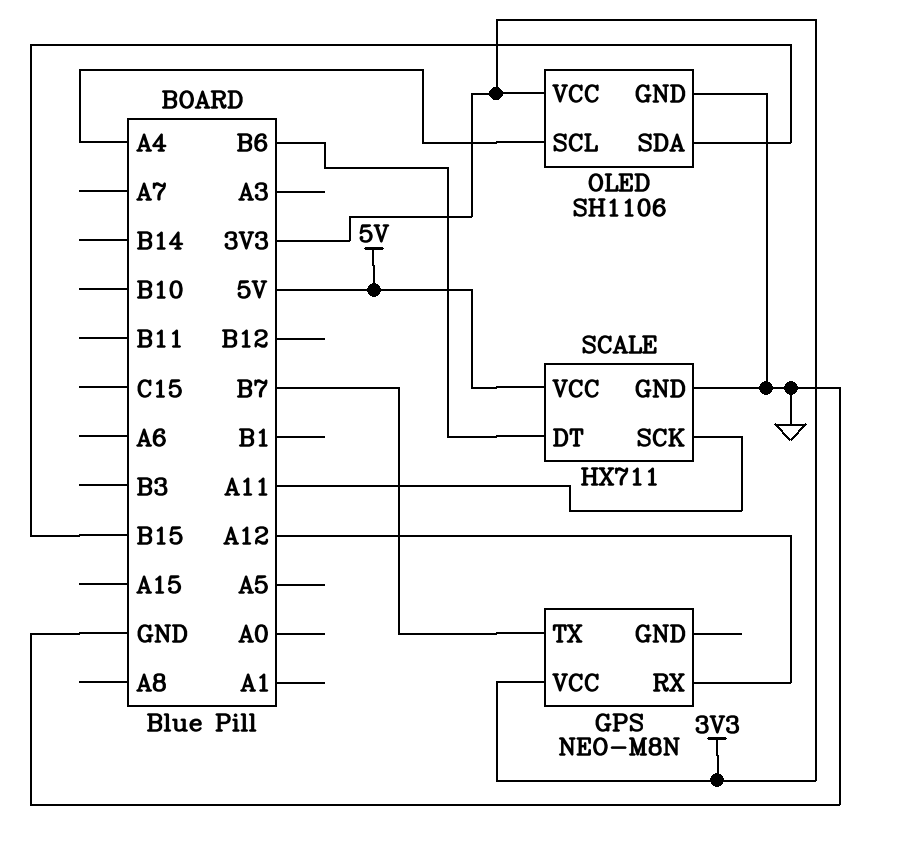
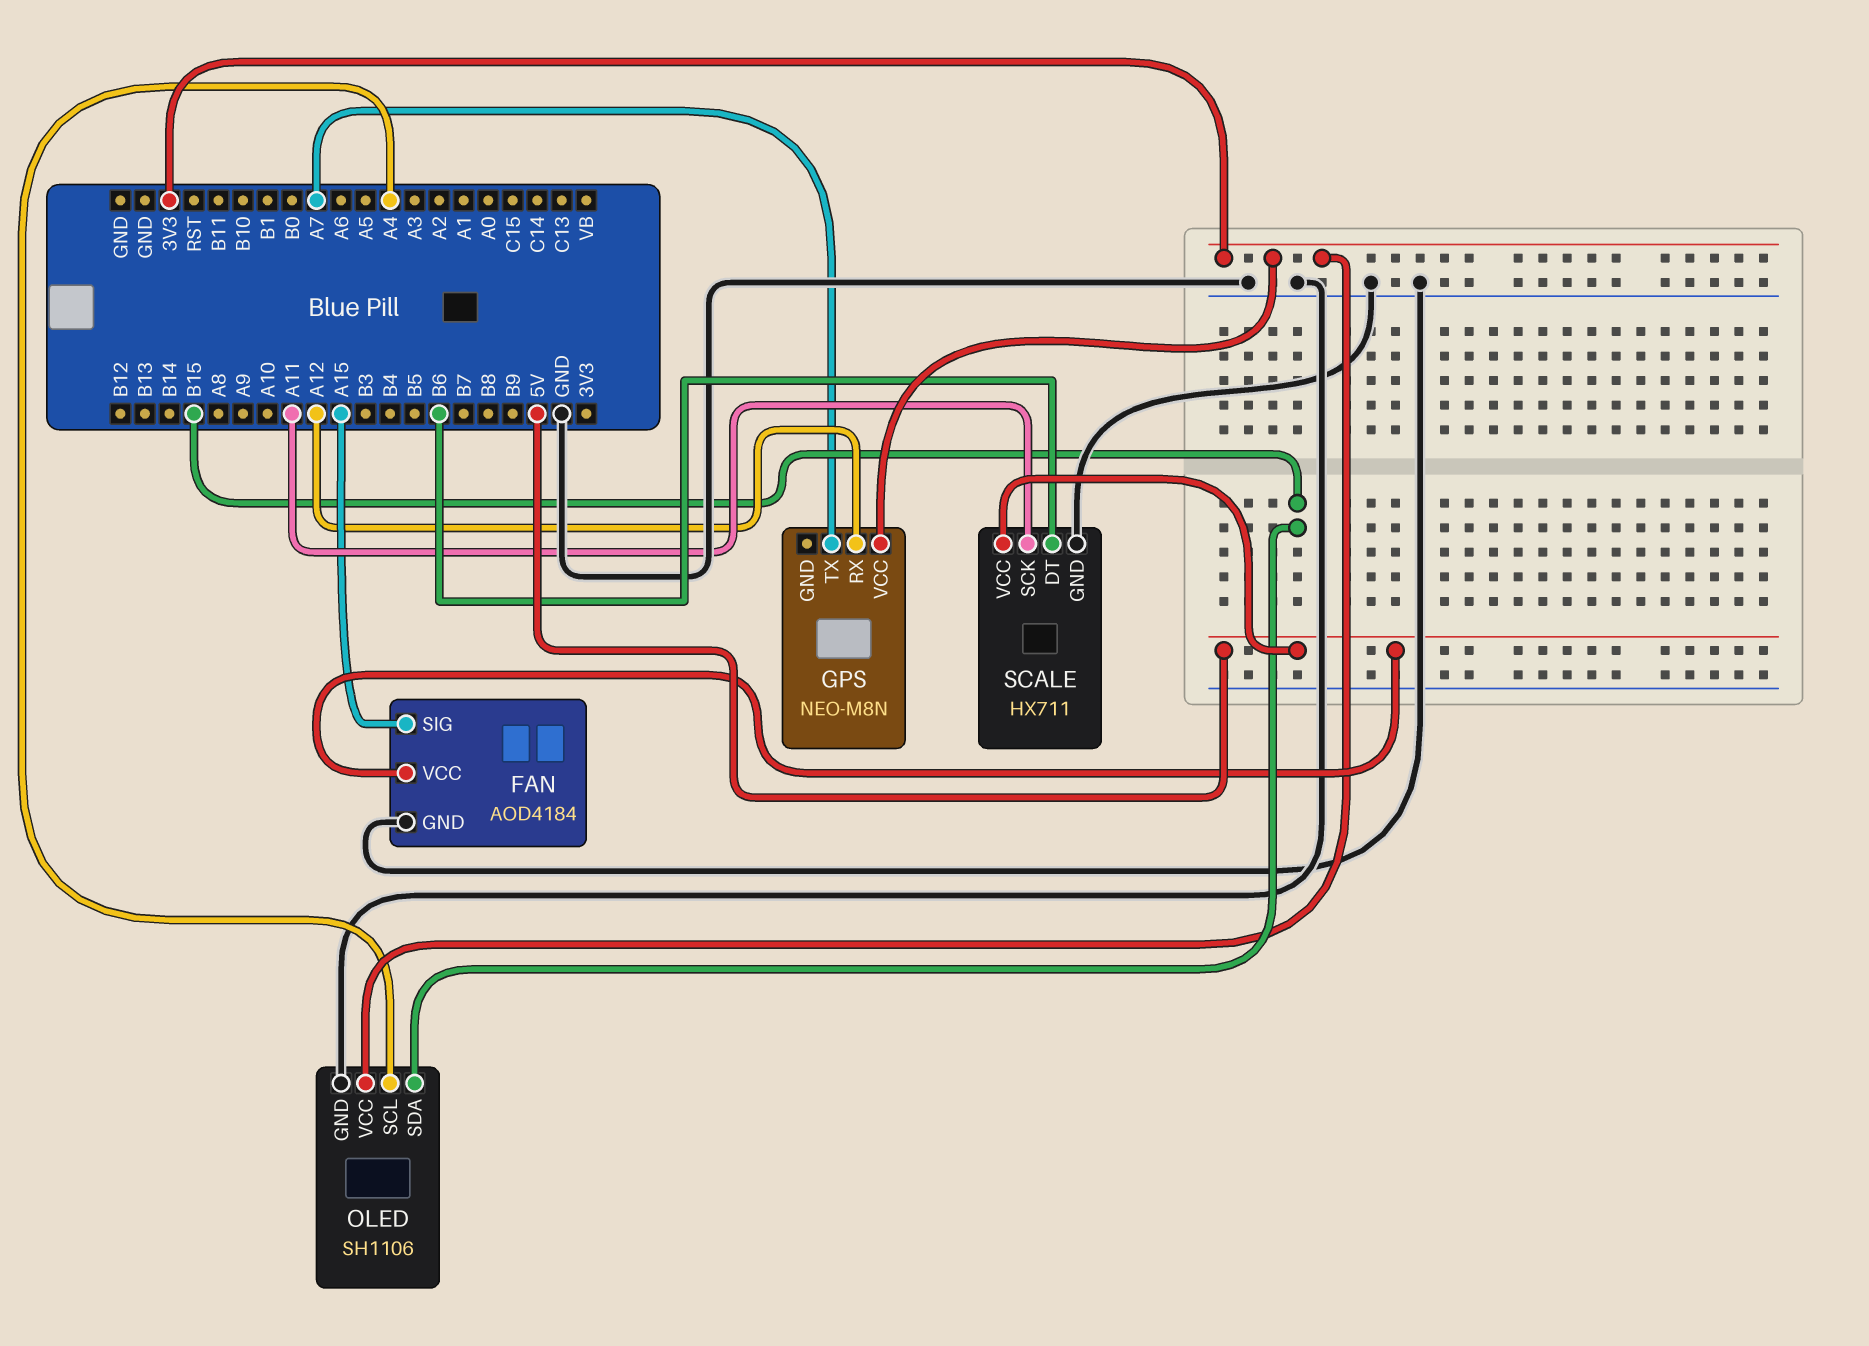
FAN: none -> AOD4184
FAN pin GND: none -> GND
FAN pin SIG: none -> A15
FAN pin VCC: none -> 5V
GPS pin TX: B7 -> A7

